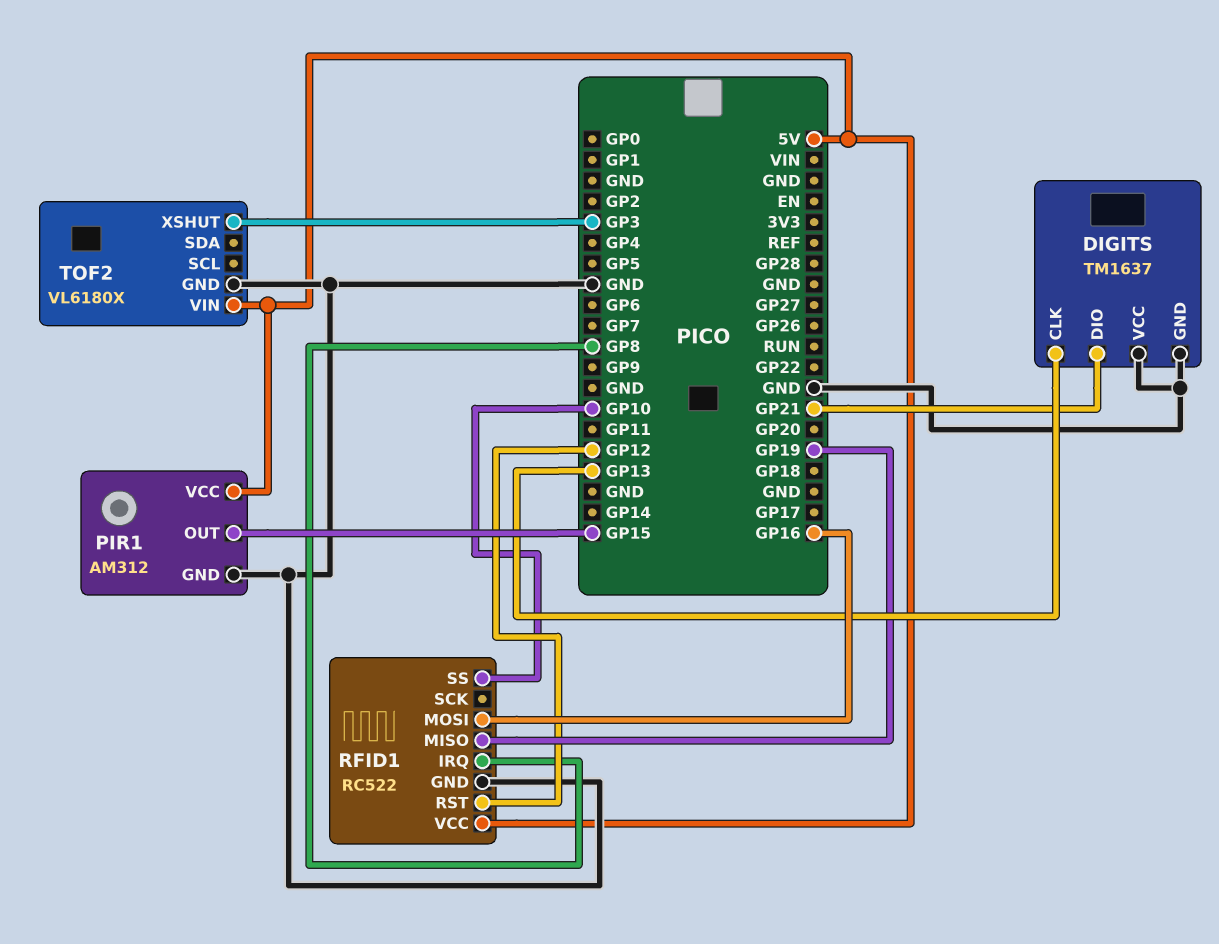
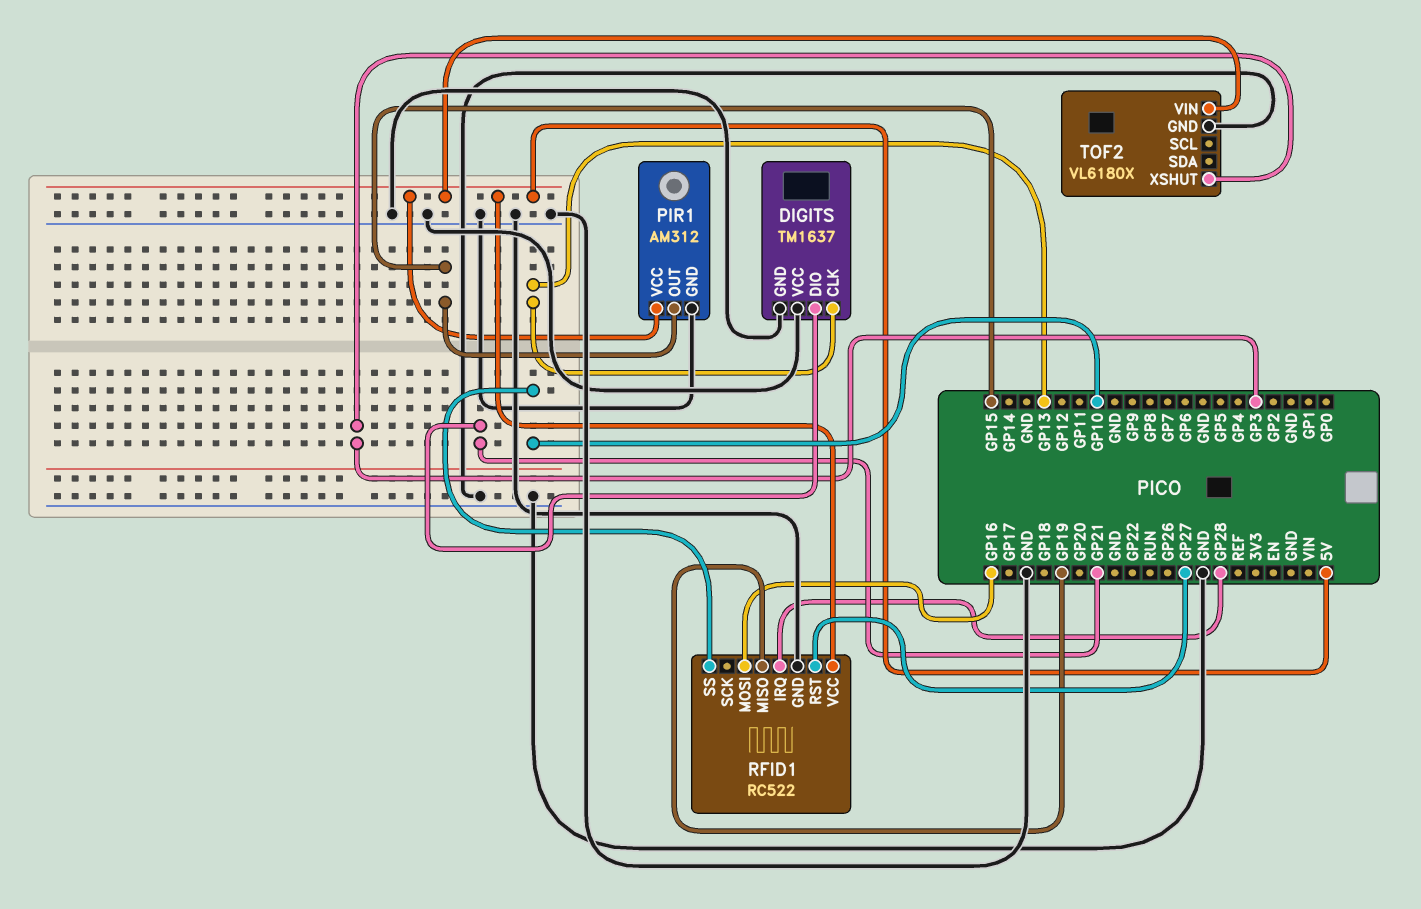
RFID1 pin IRQ: GP8 -> GP28
RFID1 pin RST: GP12 -> GP27

